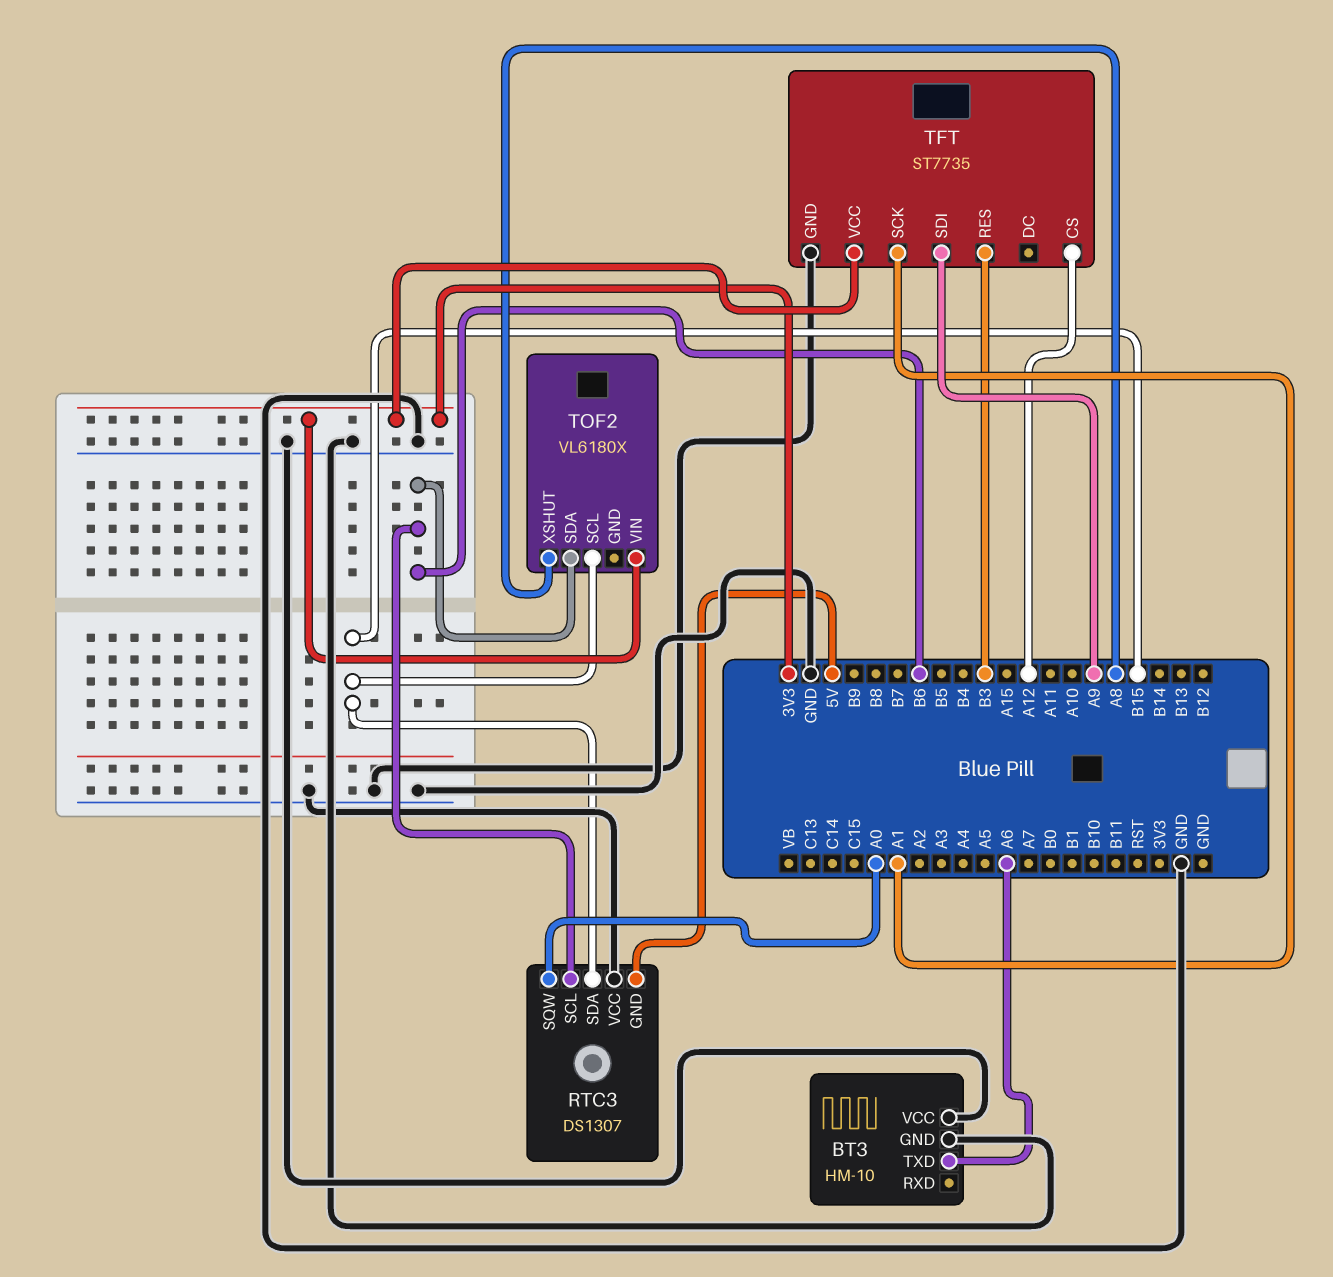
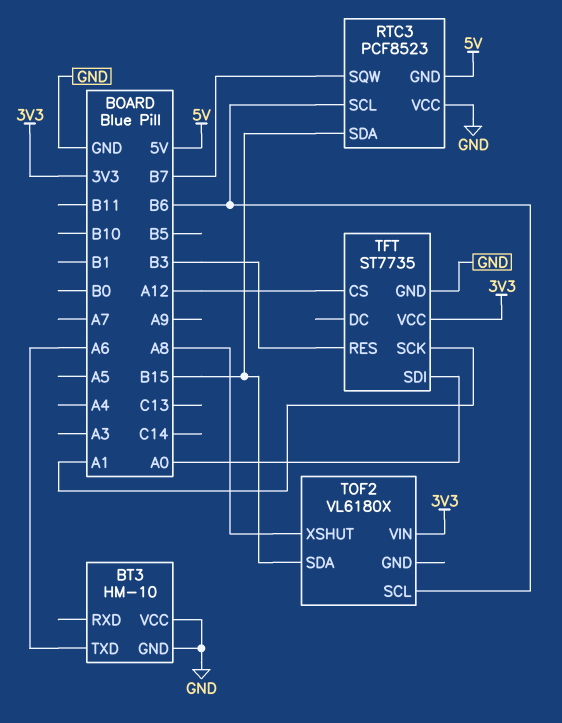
RTC3: DS1307 -> PCF8523
RTC3 pin SQW: A0 -> B7
TFT pin SDI: A9 -> A0
TOF2 pin SCL: B15 -> B6
TOF2 pin SDA: B6 -> B15

